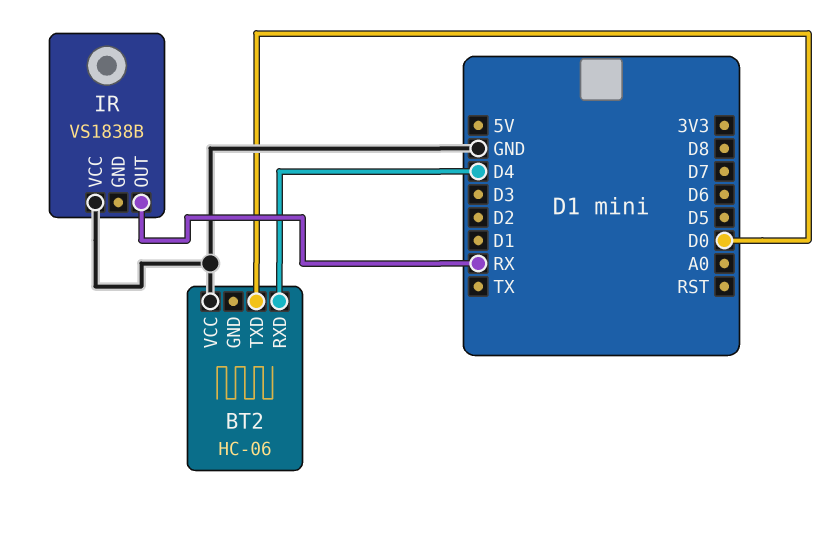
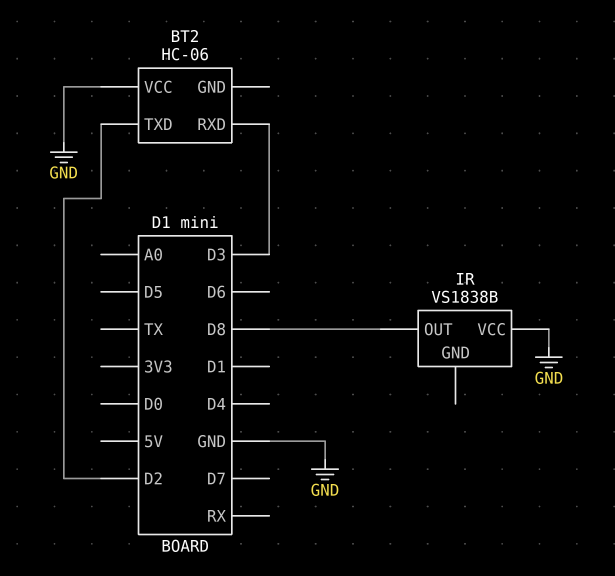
BT2 pin RXD: D4 -> D3
BT2 pin TXD: D0 -> D2
IR pin OUT: RX -> D8

